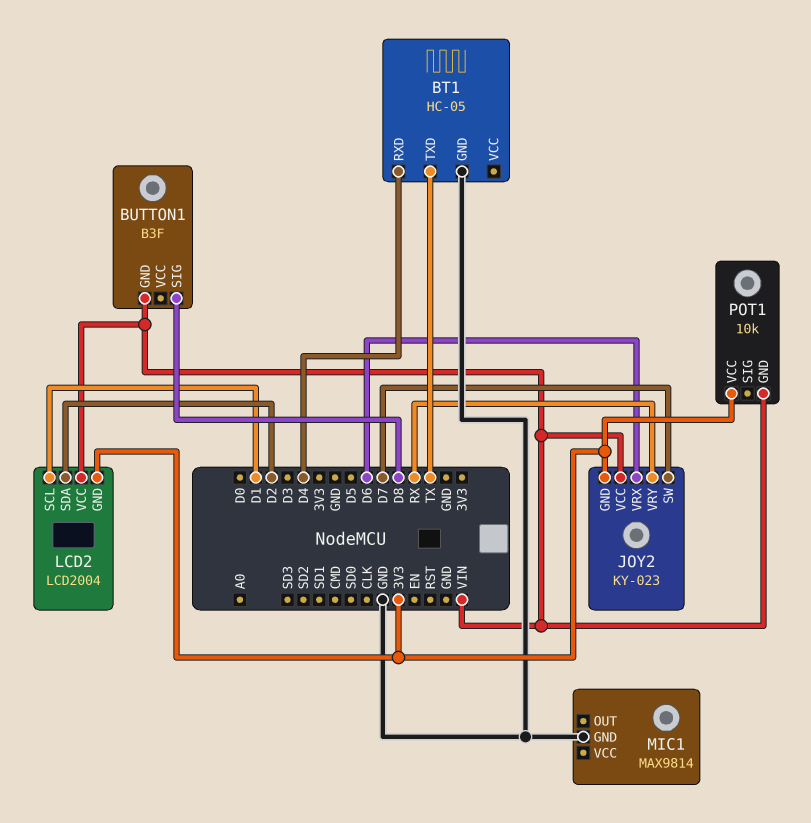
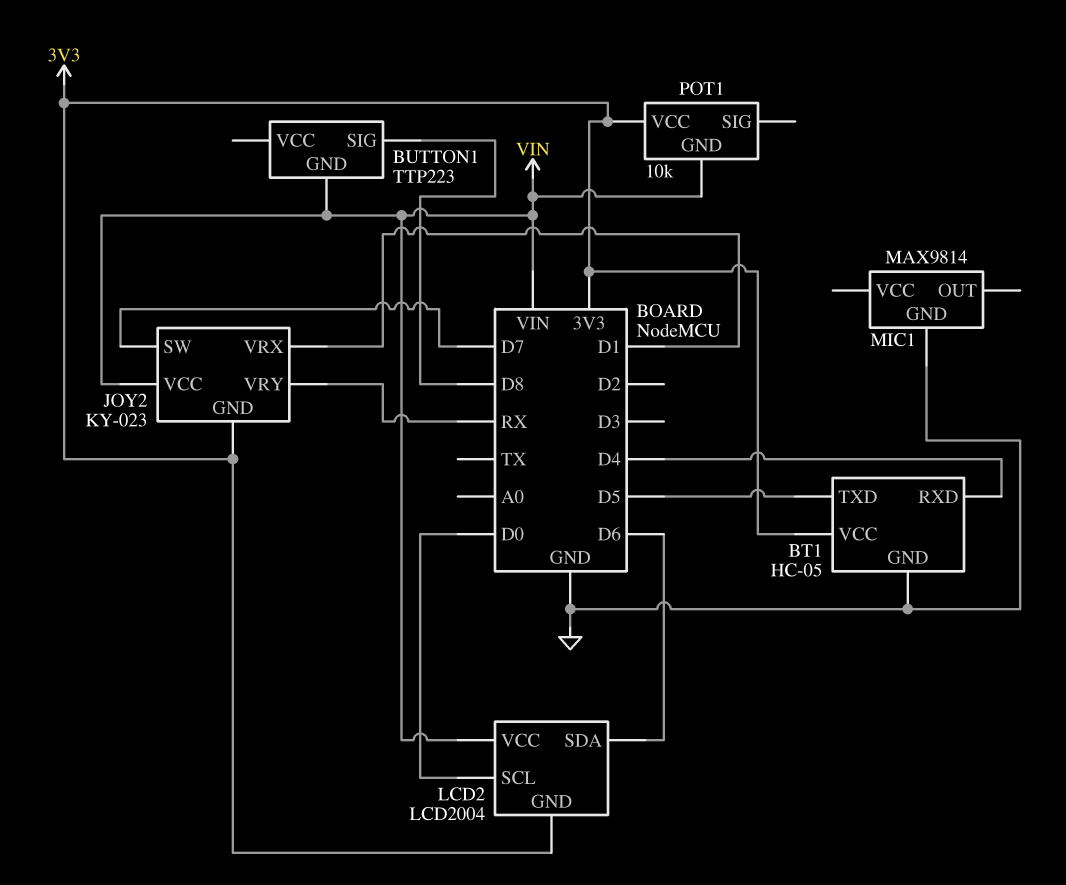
BT1 pin TXD: TX -> D5
BT1 pin VCC: none -> 3V3
BUTTON1: B3F -> TTP223
JOY2 pin VRX: D6 -> D1
LCD2 pin SCL: D1 -> D0
LCD2 pin SDA: D2 -> D6

